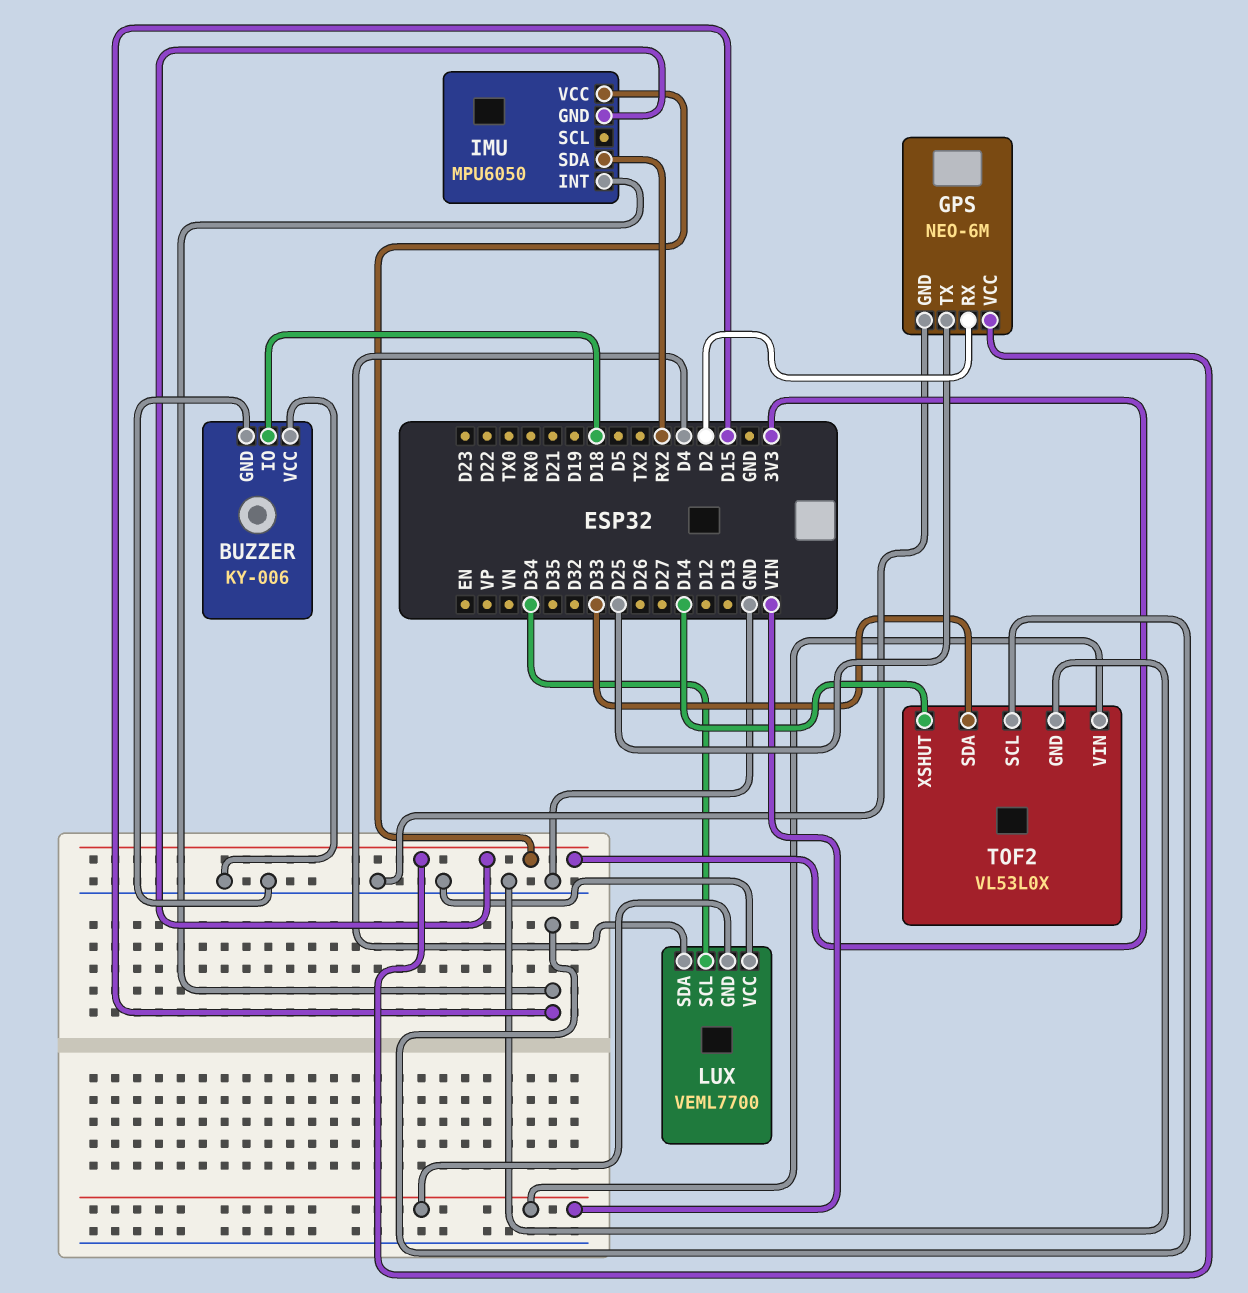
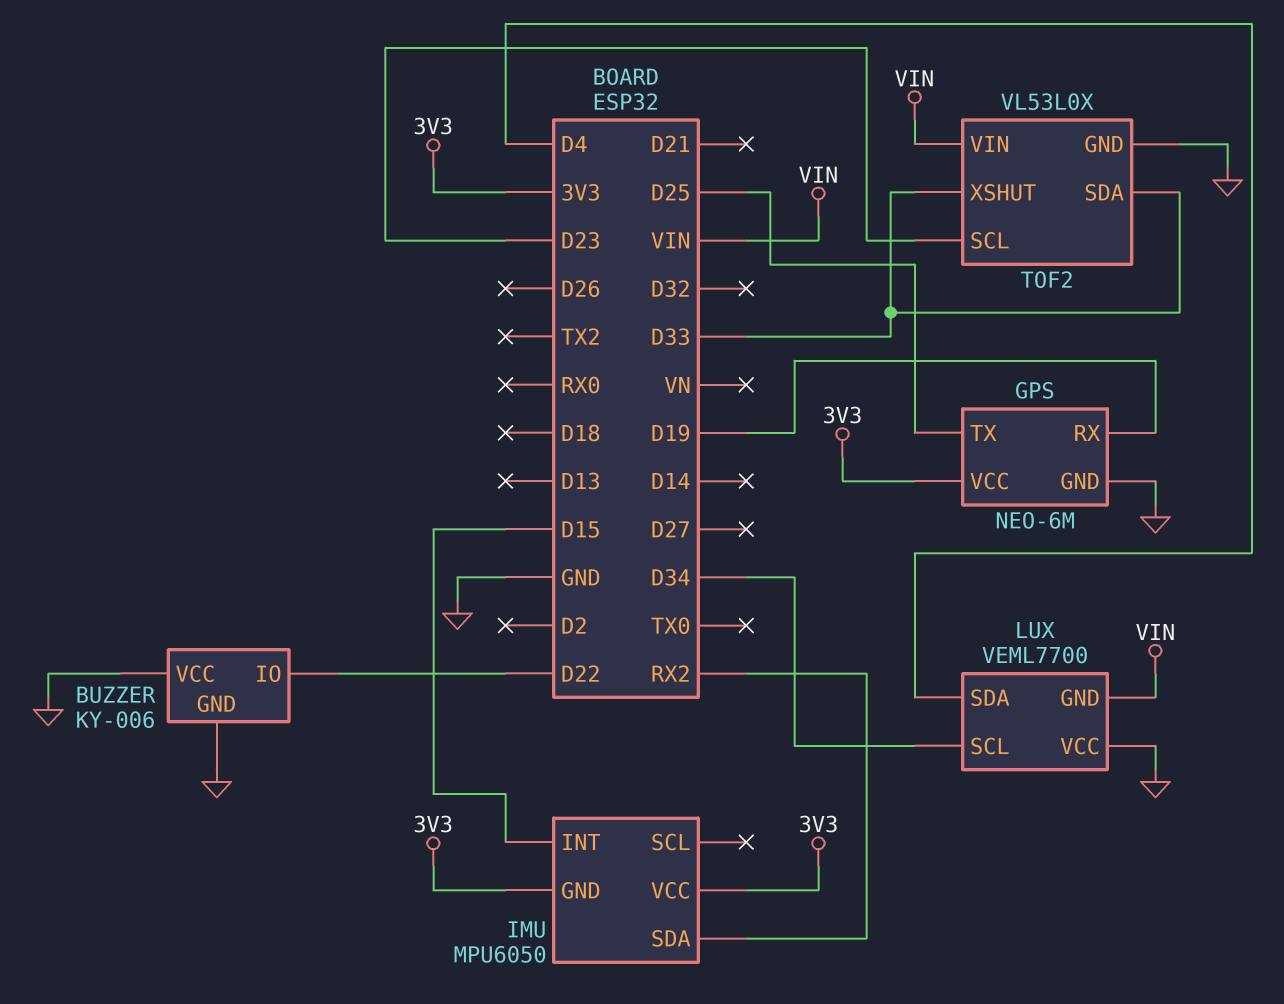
BUZZER pin IO: D18 -> D22
GPS pin RX: D2 -> D19
TOF2 pin SCL: D15 -> D23
TOF2 pin XSHUT: D14 -> D33

